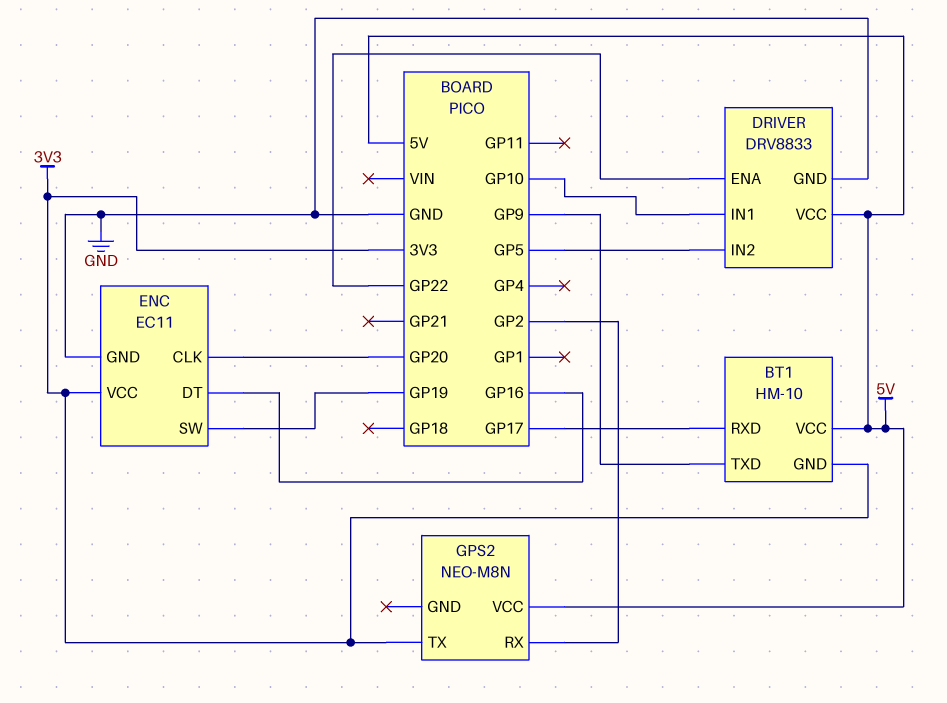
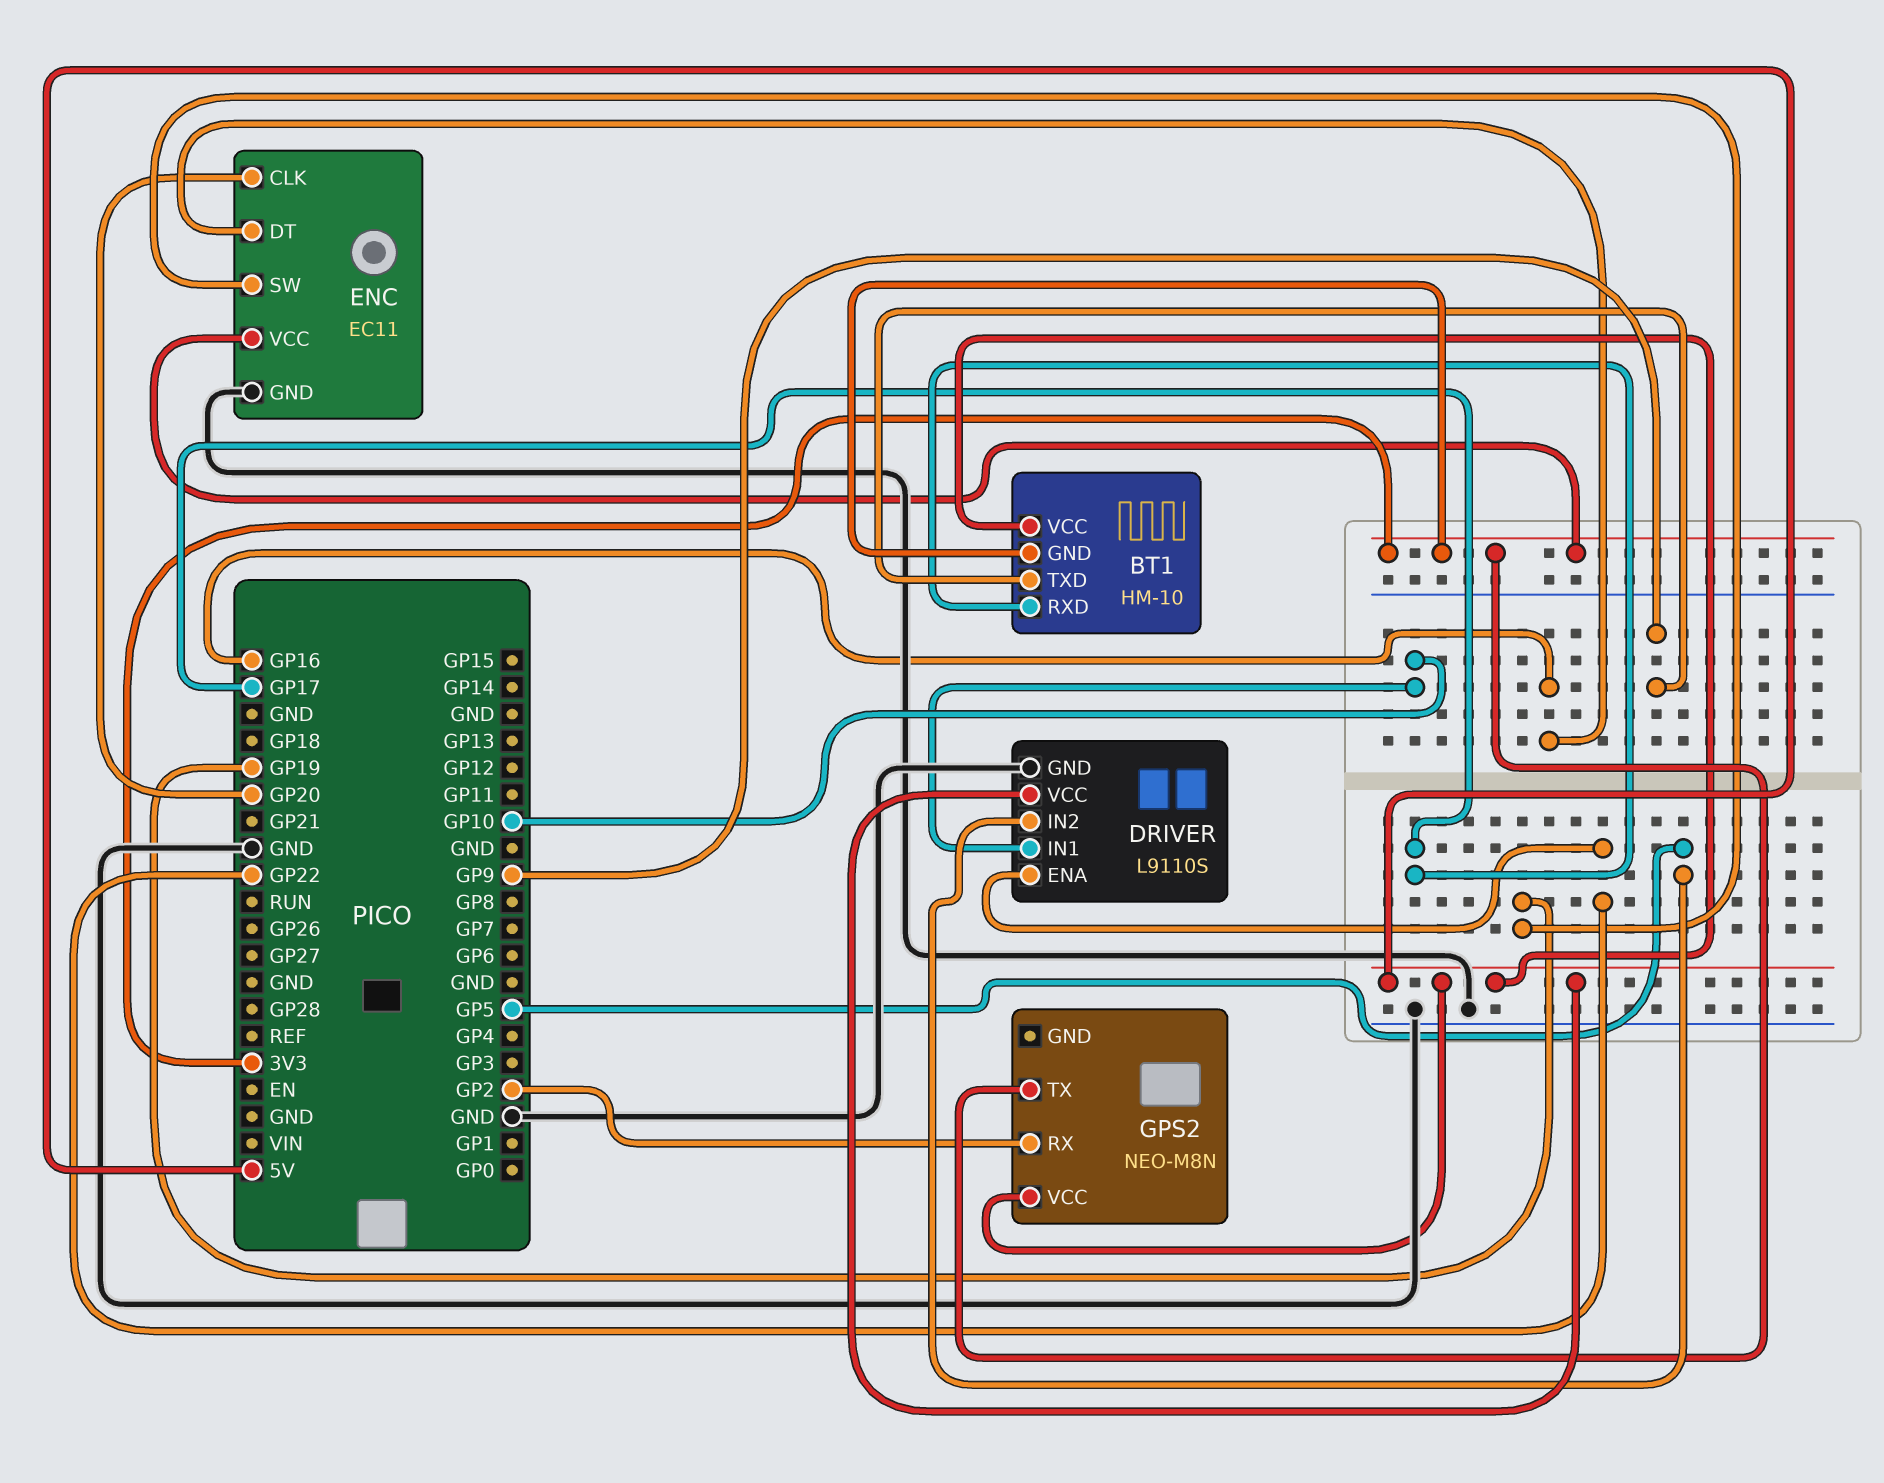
DRIVER: DRV8833 -> L9110S

